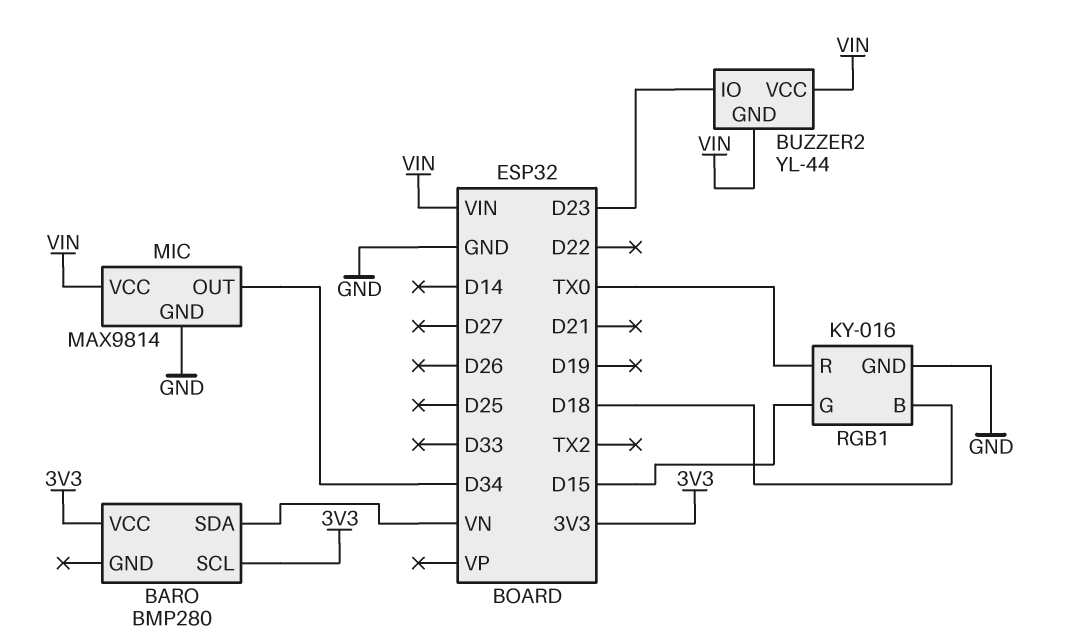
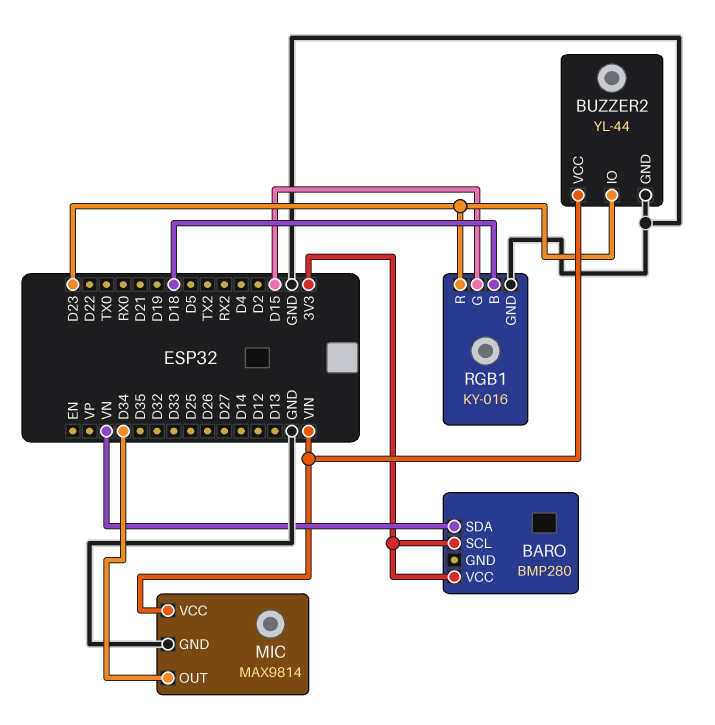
BUZZER2 pin GND: VIN -> GND
RGB1 pin R: TX0 -> D23

